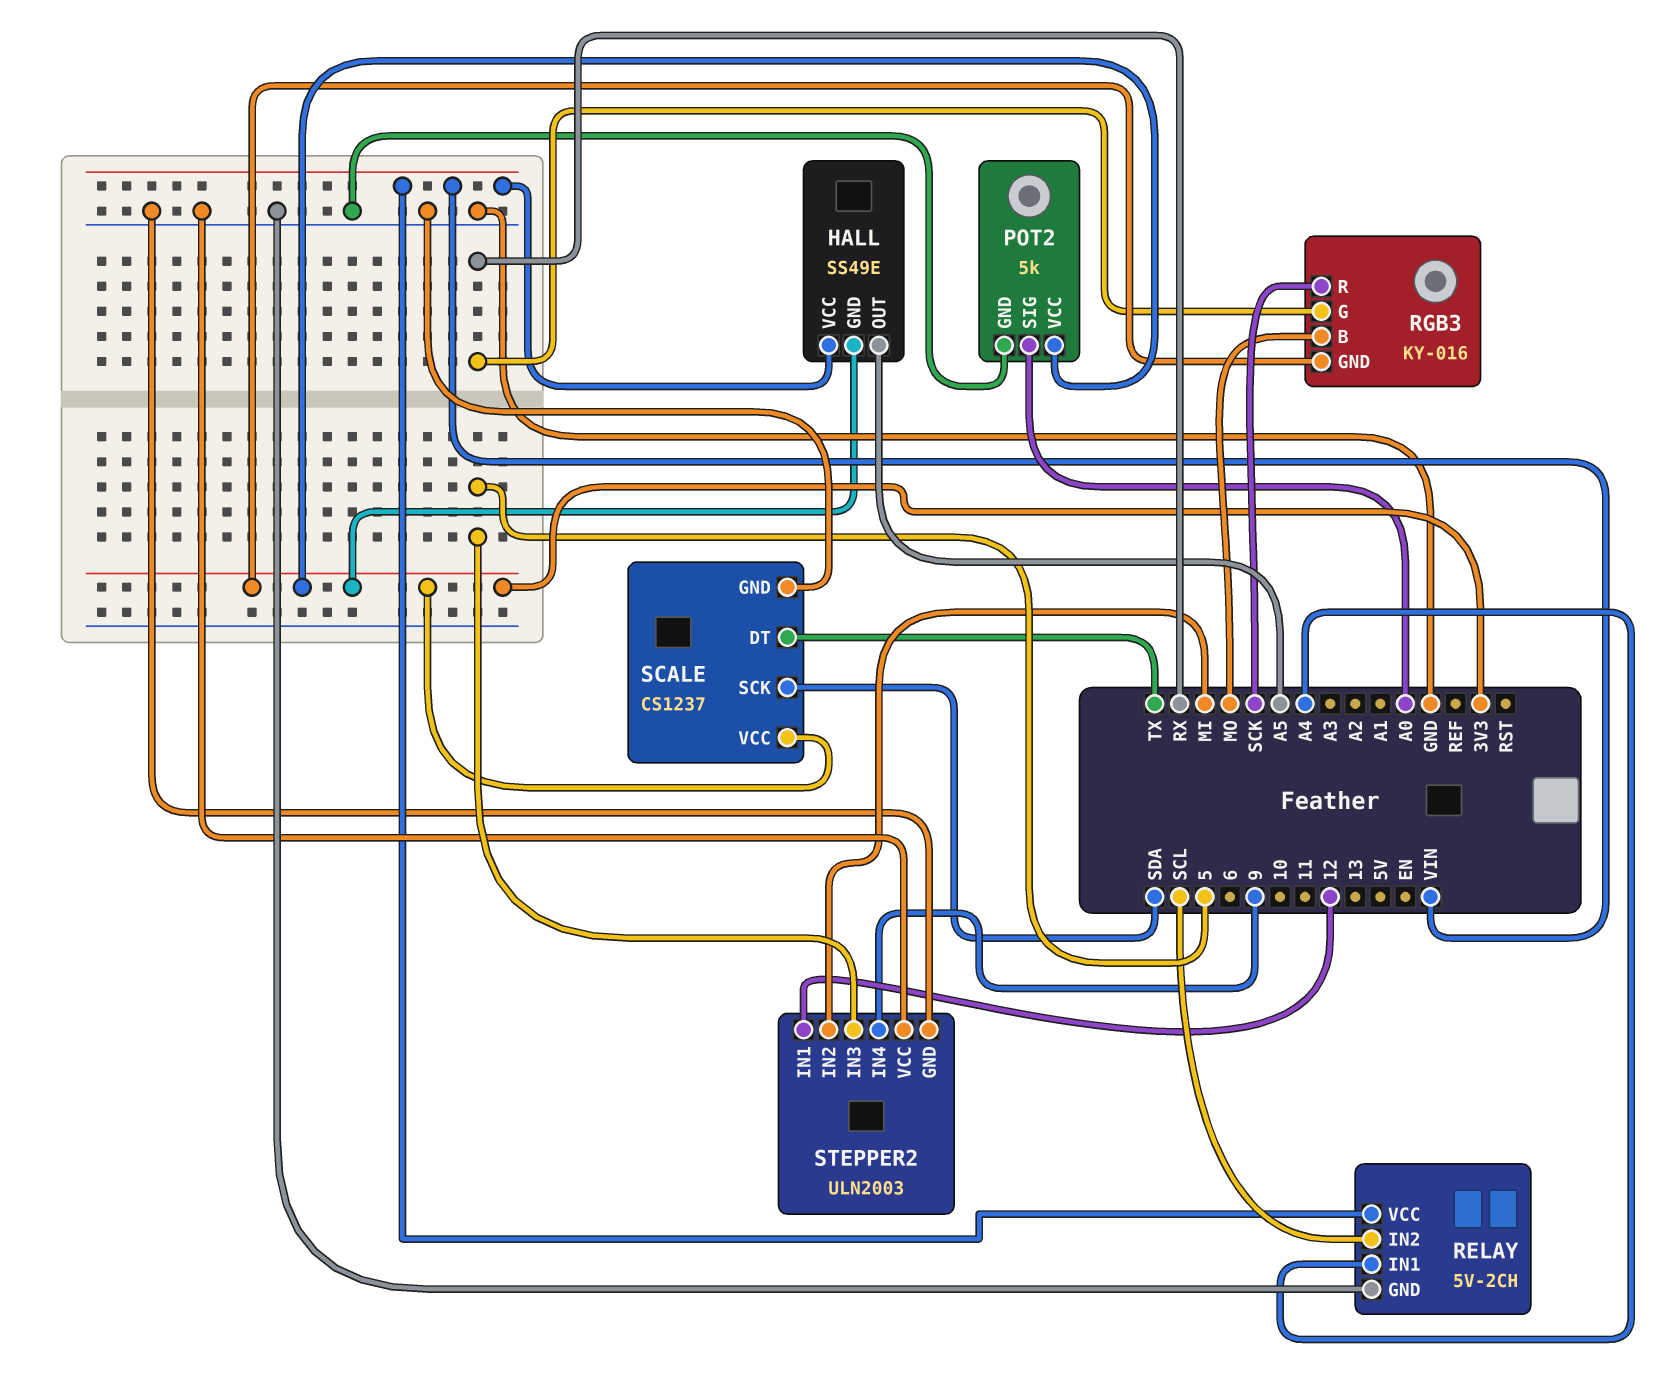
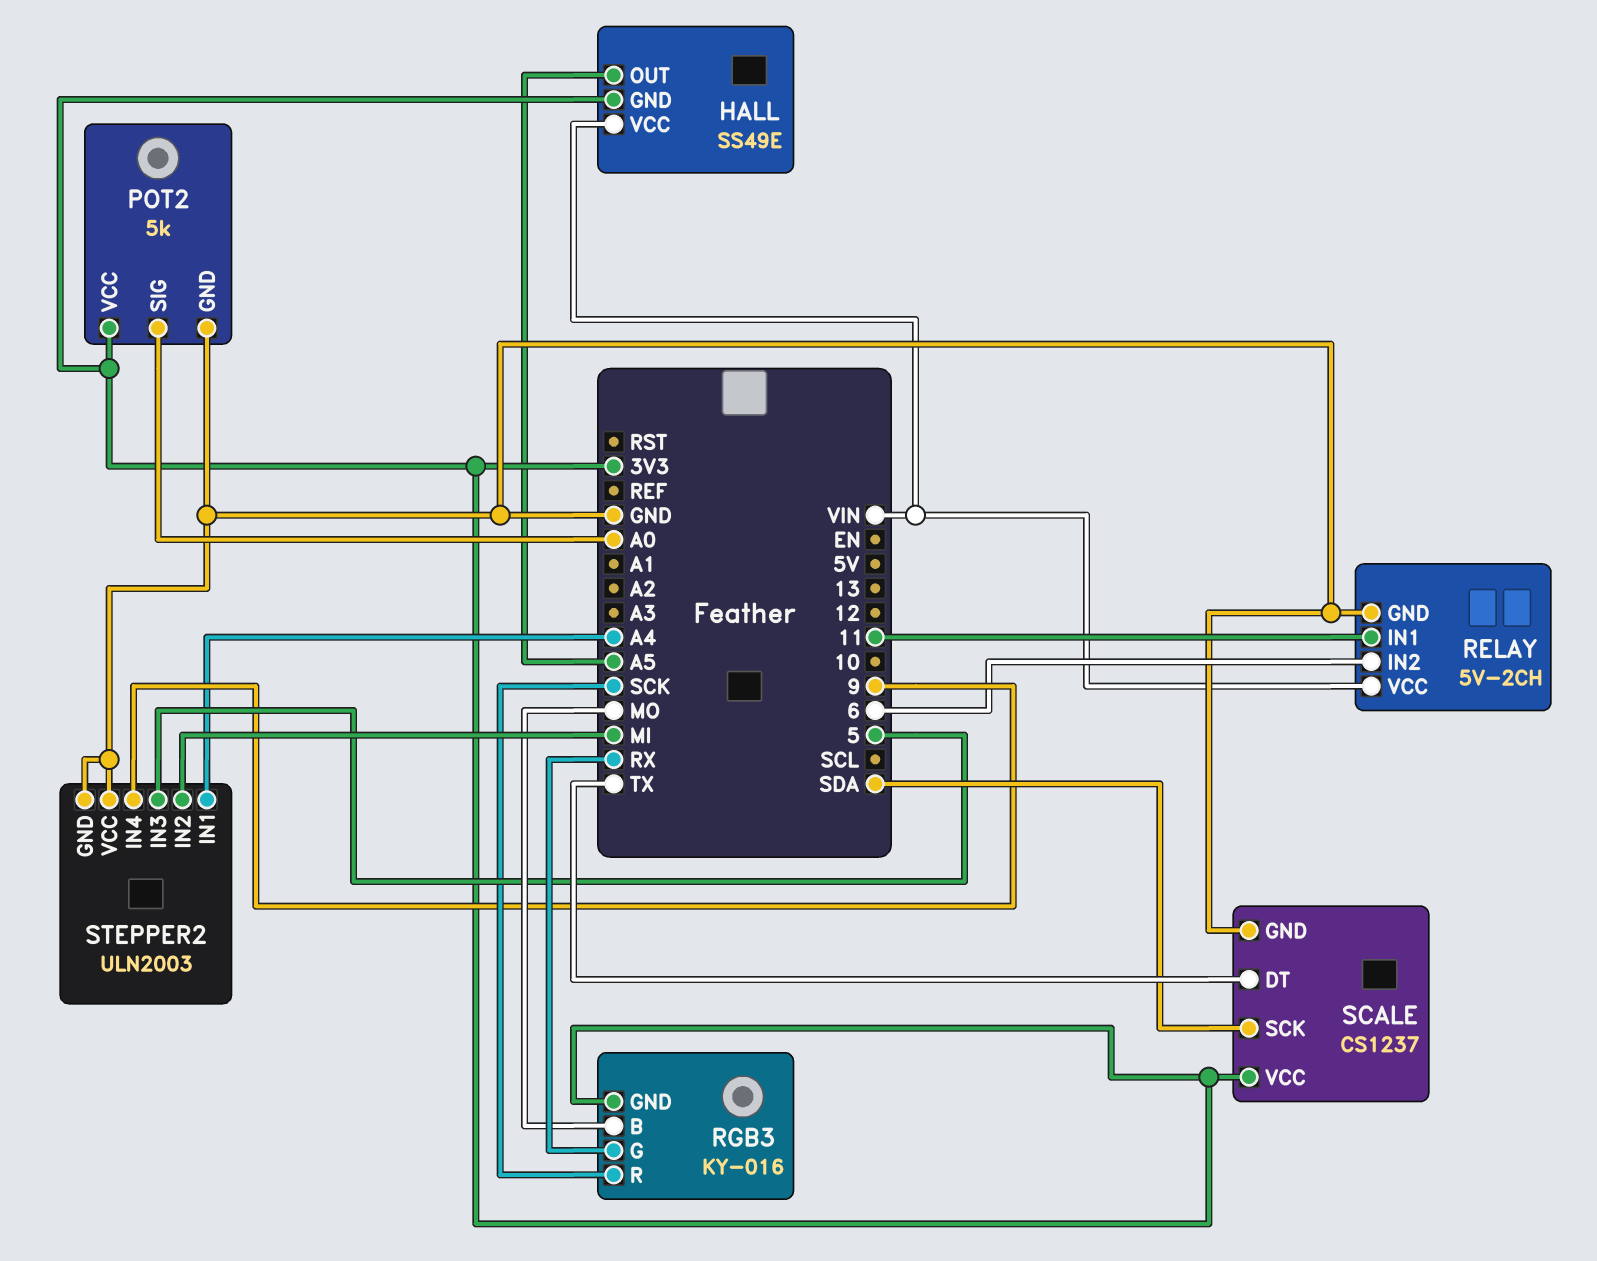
RELAY pin IN1: A4 -> 11
RELAY pin IN2: SCL -> 6
STEPPER2 pin IN1: 12 -> A4

